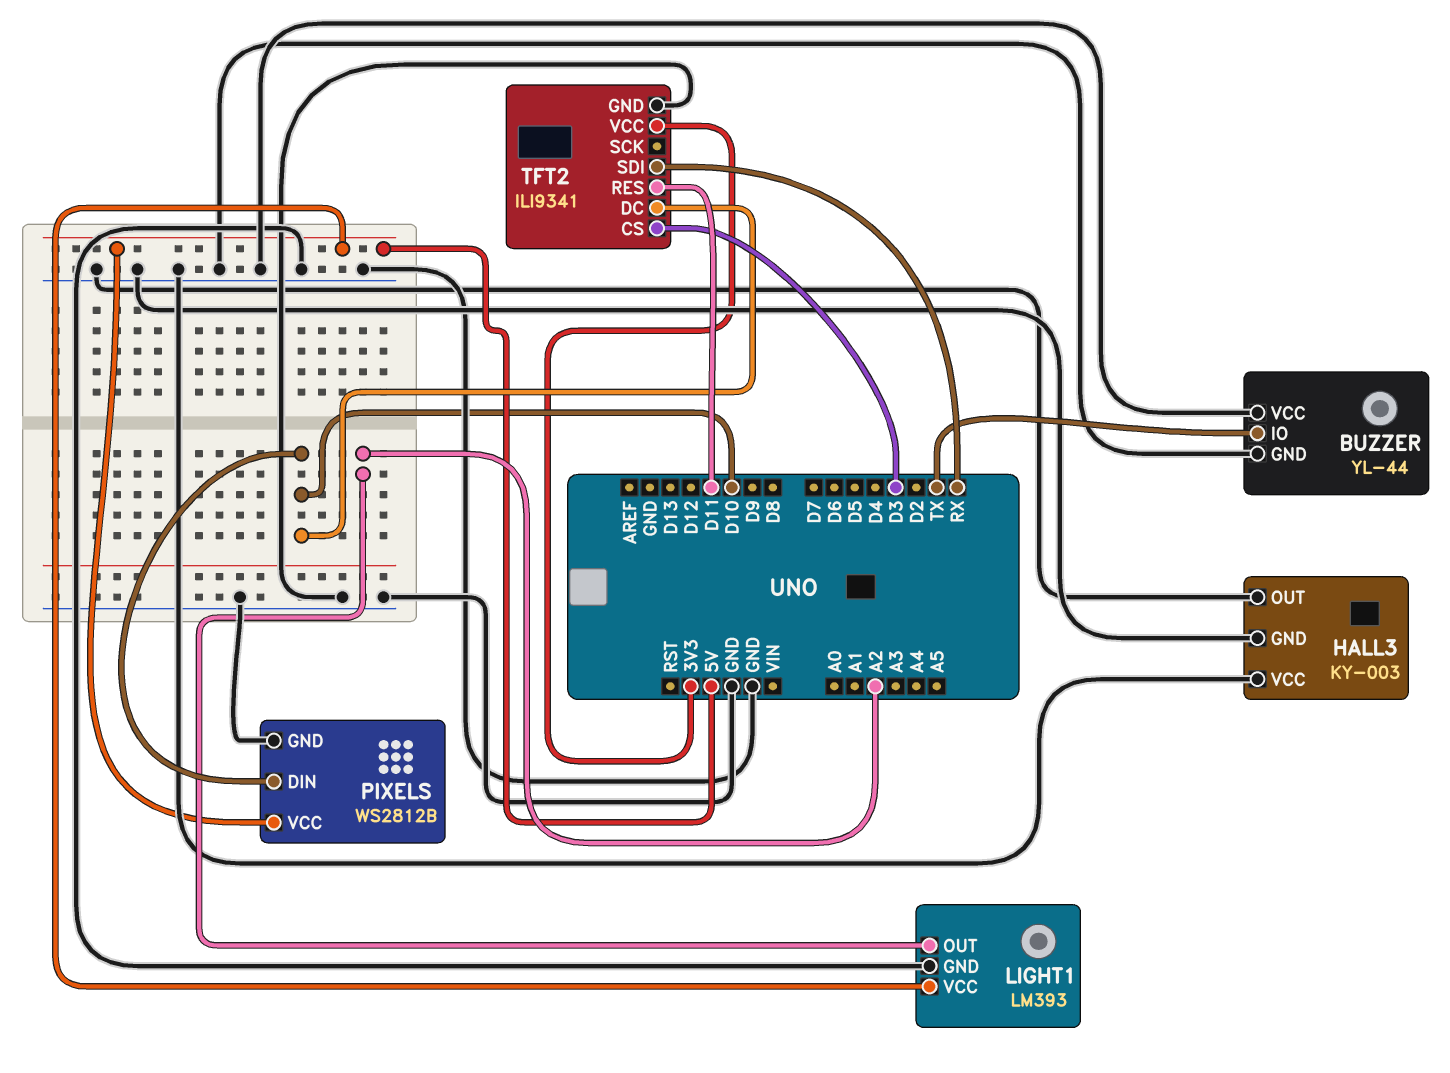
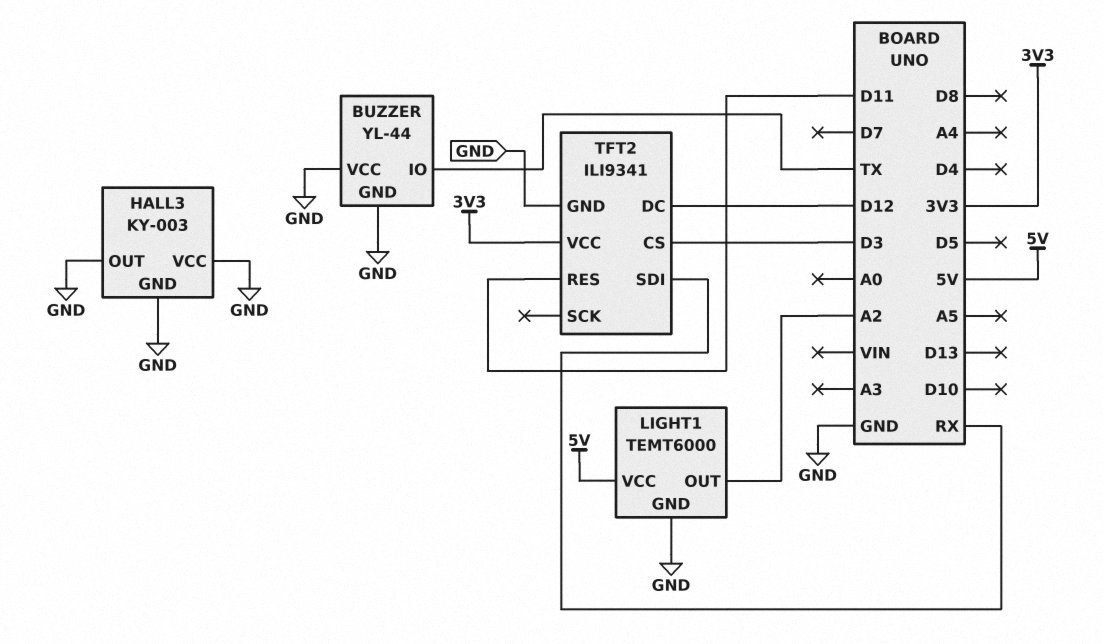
LIGHT1: LM393 -> TEMT6000
PIXELS: WS2812B -> none
PIXELS pin DIN: D10 -> none
PIXELS pin GND: GND -> none
PIXELS pin VCC: 5V -> none
TFT2 pin DC: D10 -> D12

